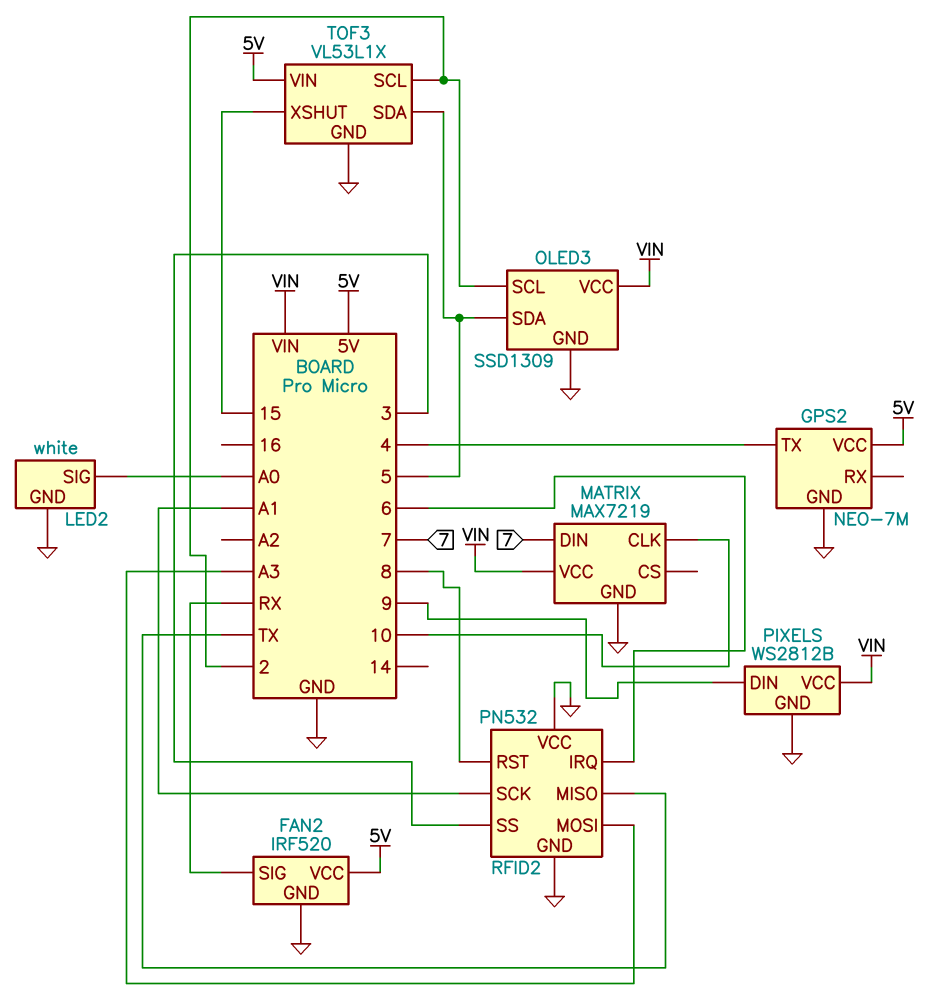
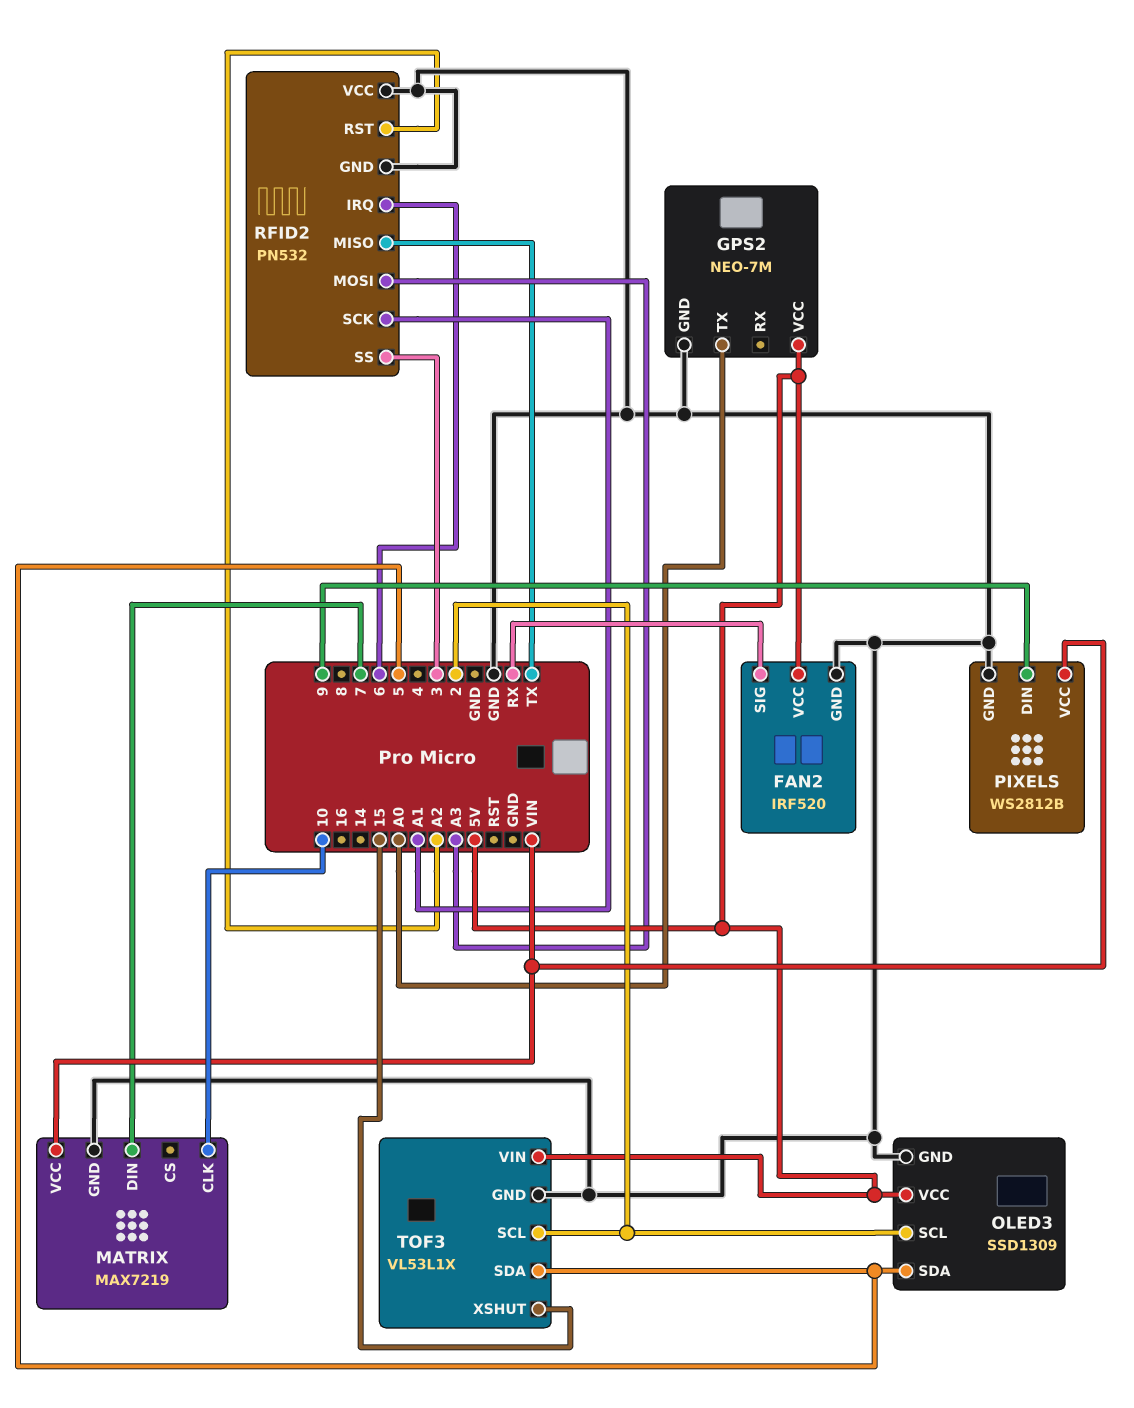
GPS2 pin TX: 4 -> A0
LED2: white -> none
LED2 pin GND: GND -> none
LED2 pin SIG: A0 -> none
OLED3 pin VCC: VIN -> 5V
RFID2 pin RST: 8 -> A2

